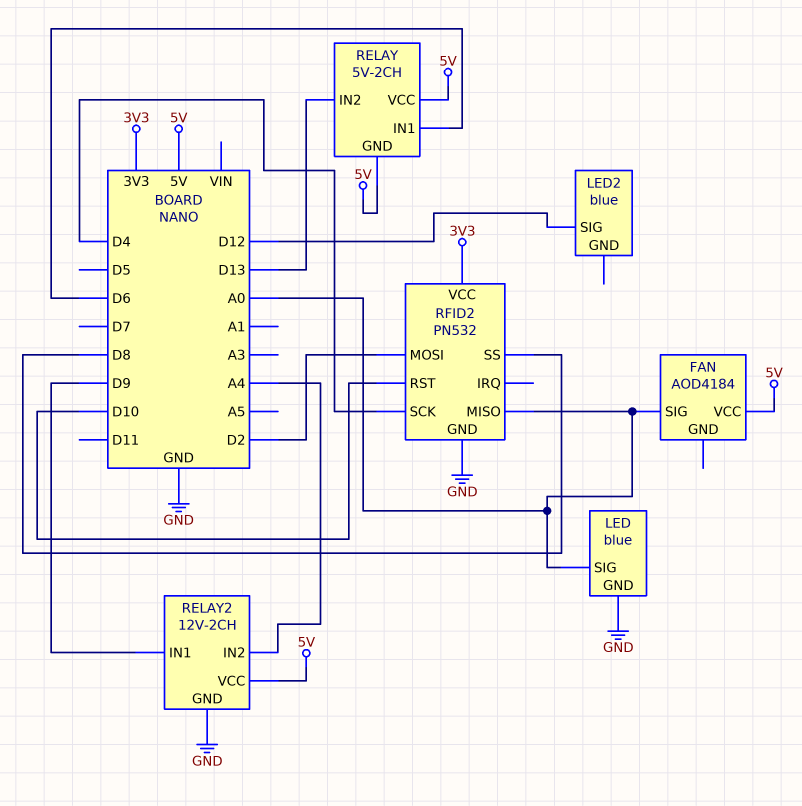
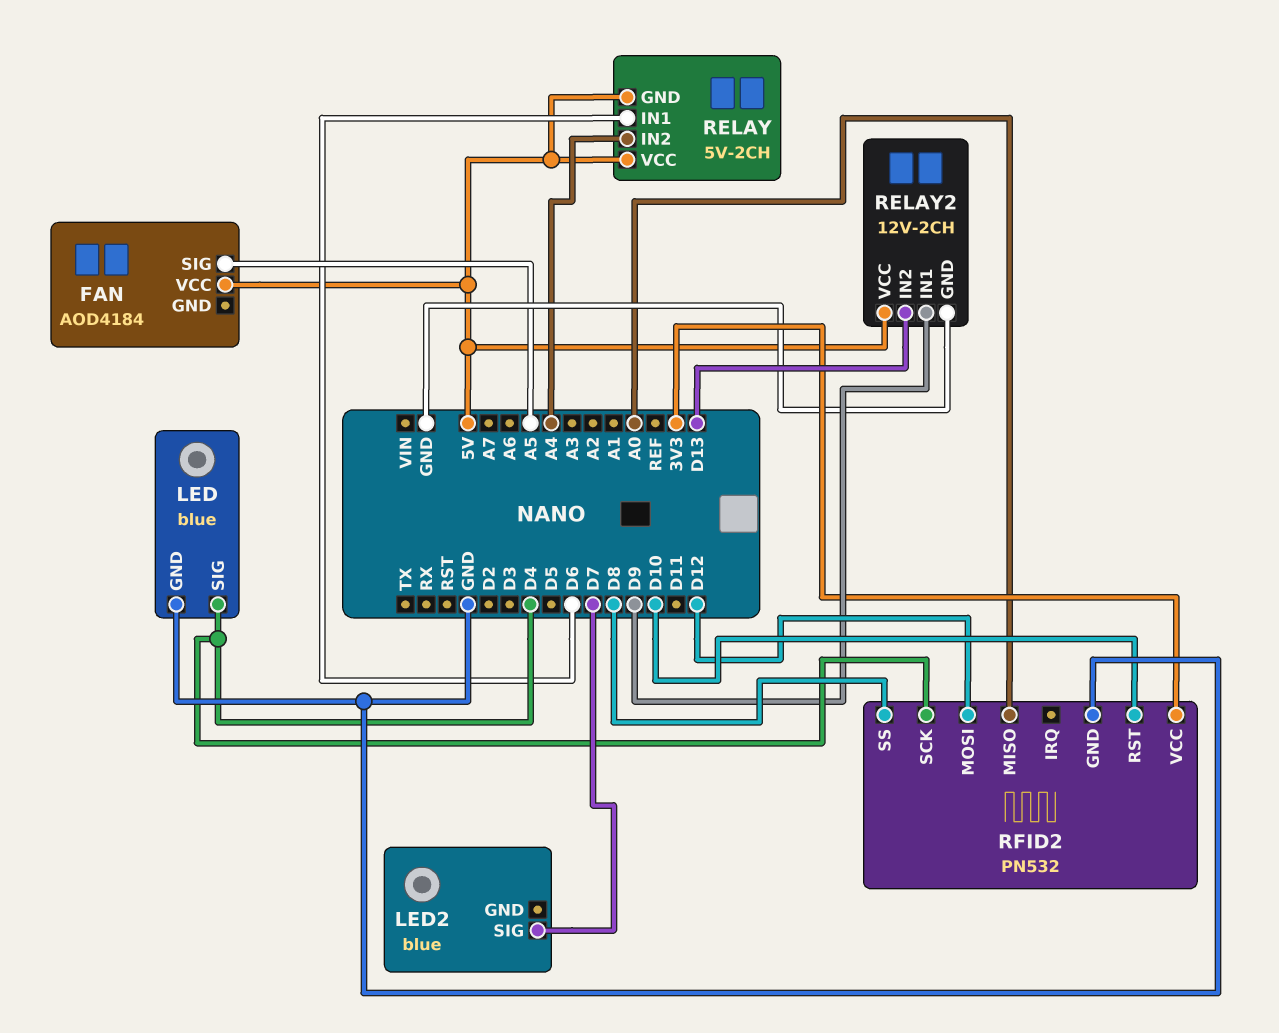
FAN pin SIG: A0 -> A5
LED pin SIG: A0 -> D4
LED2 pin SIG: D12 -> D7
RELAY pin IN2: D13 -> A4
RELAY2 pin IN2: A4 -> D13
RFID2 pin MOSI: D2 -> D12

